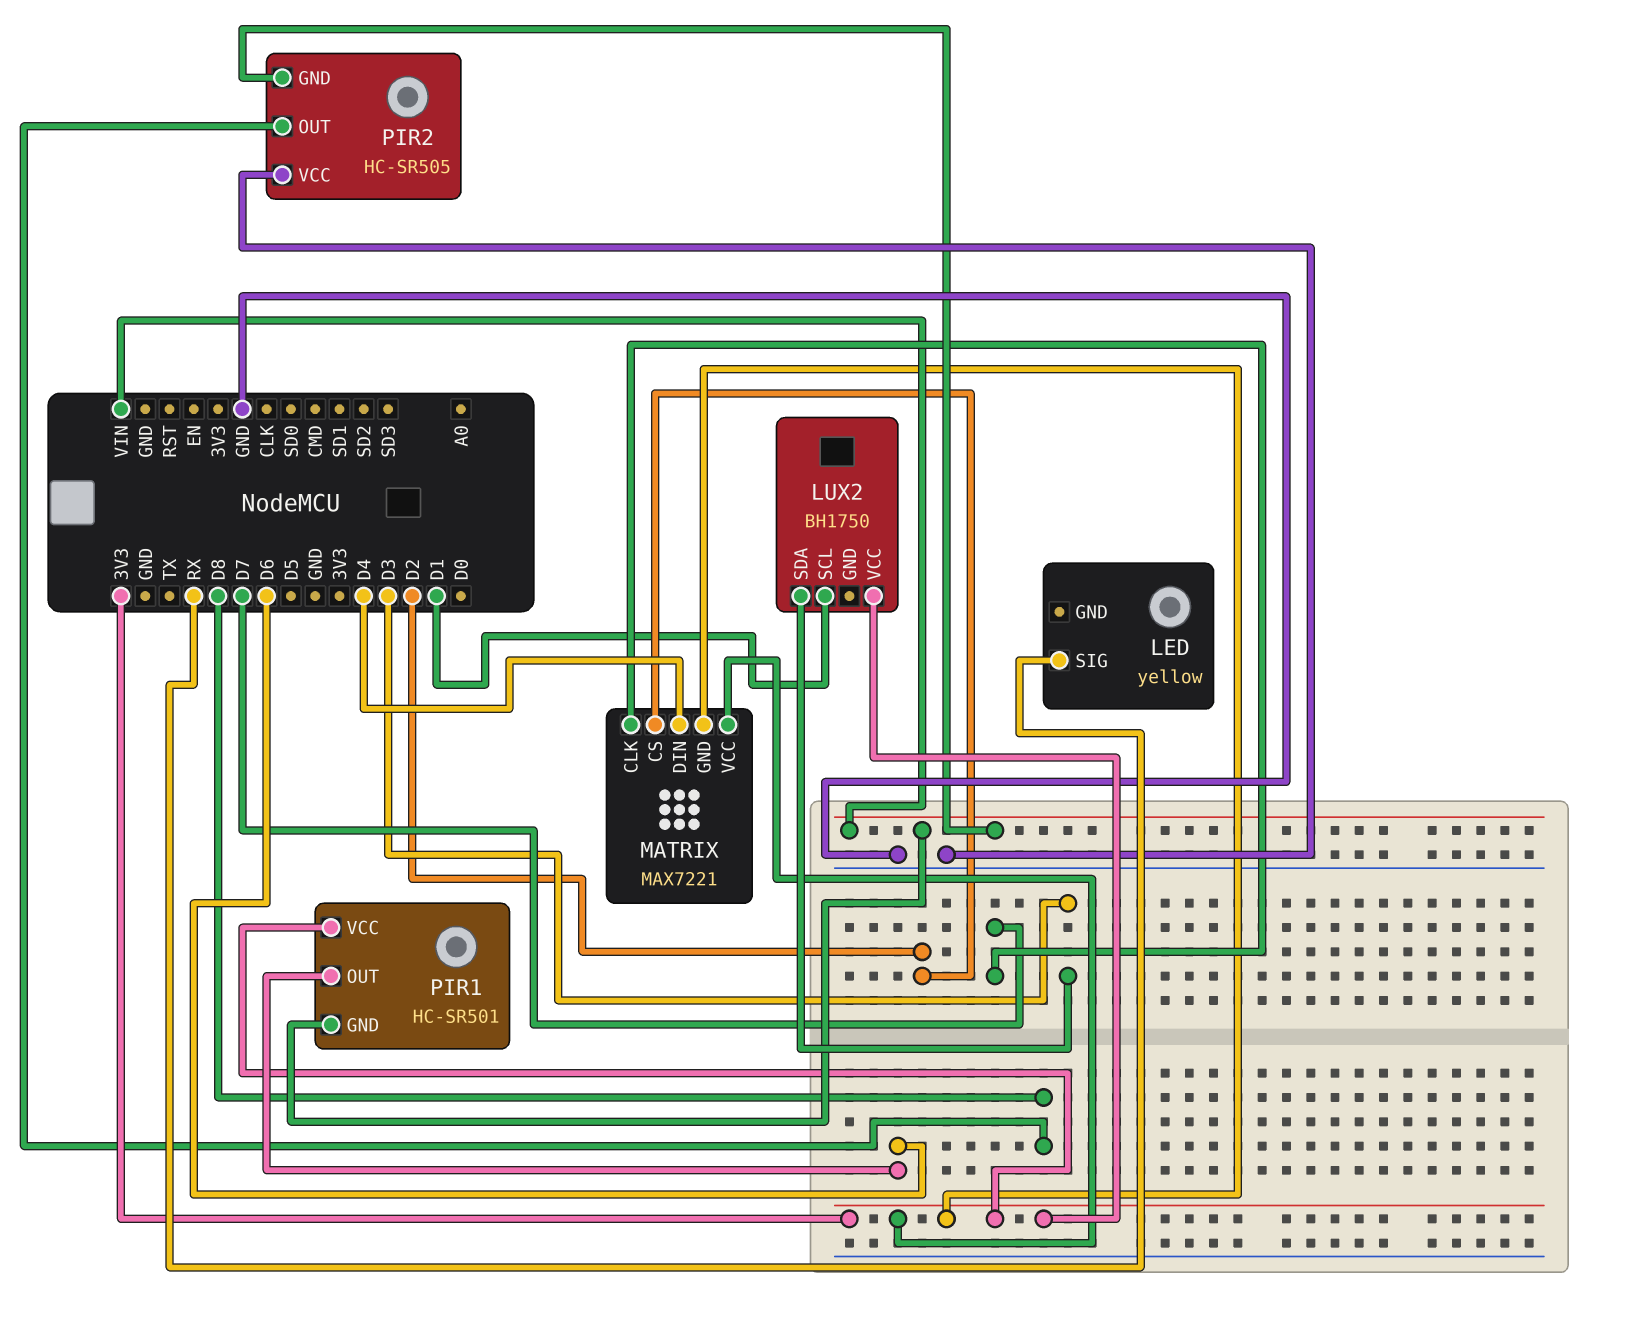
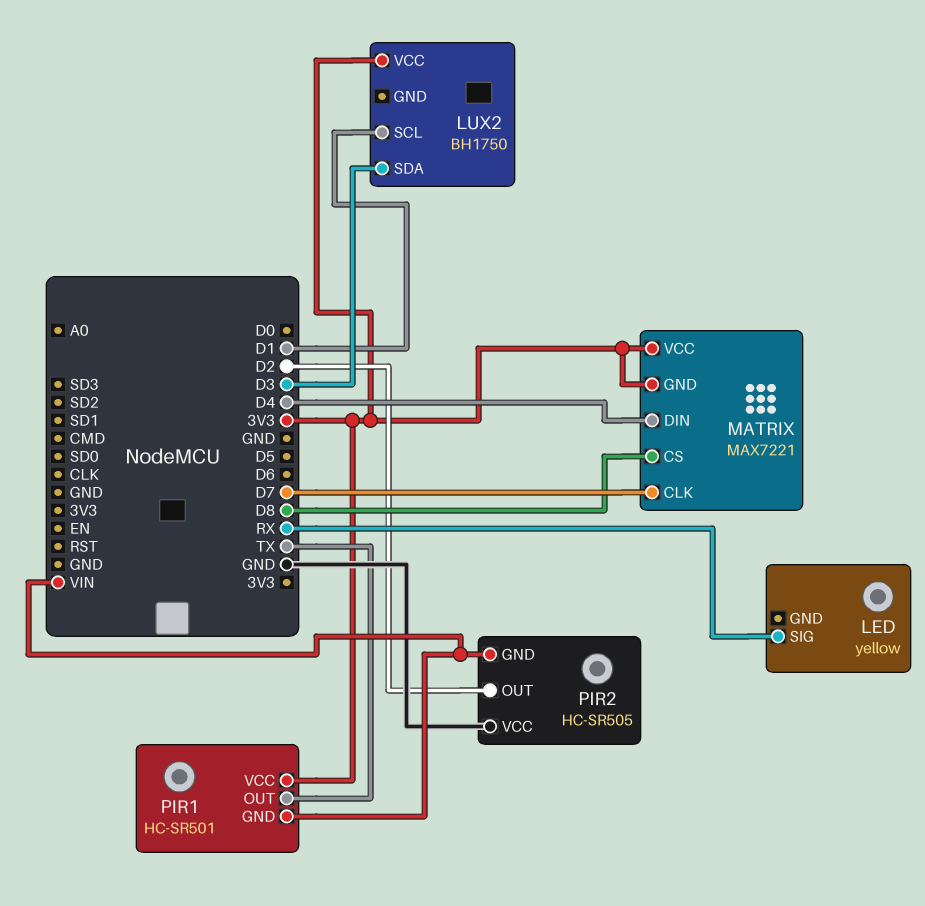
MATRIX pin CS: D2 -> D8
PIR1 pin OUT: D6 -> TX
PIR2 pin OUT: D8 -> D2

